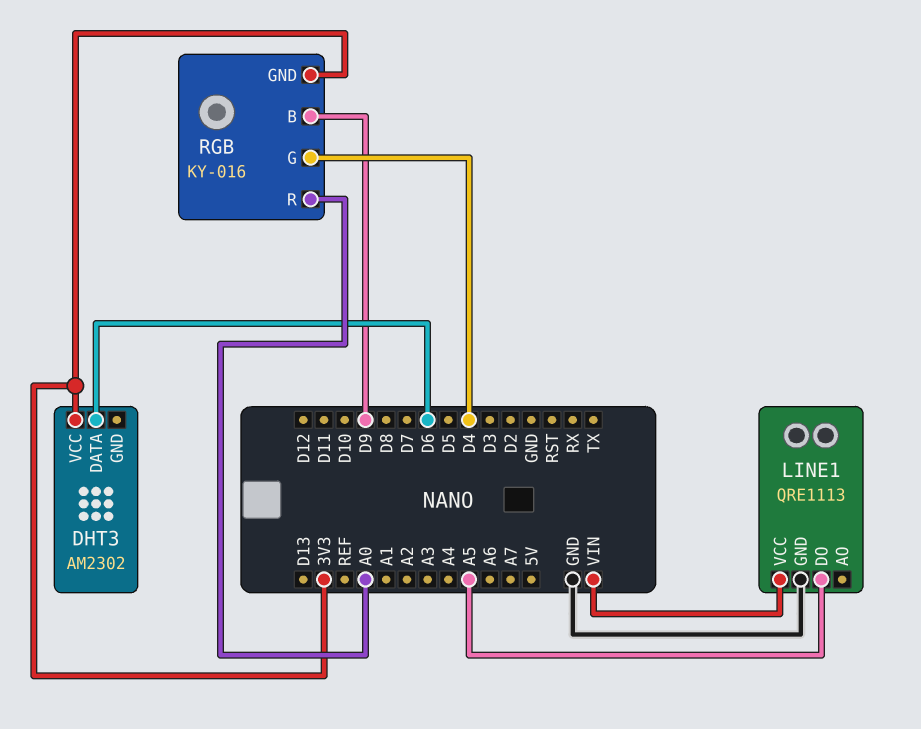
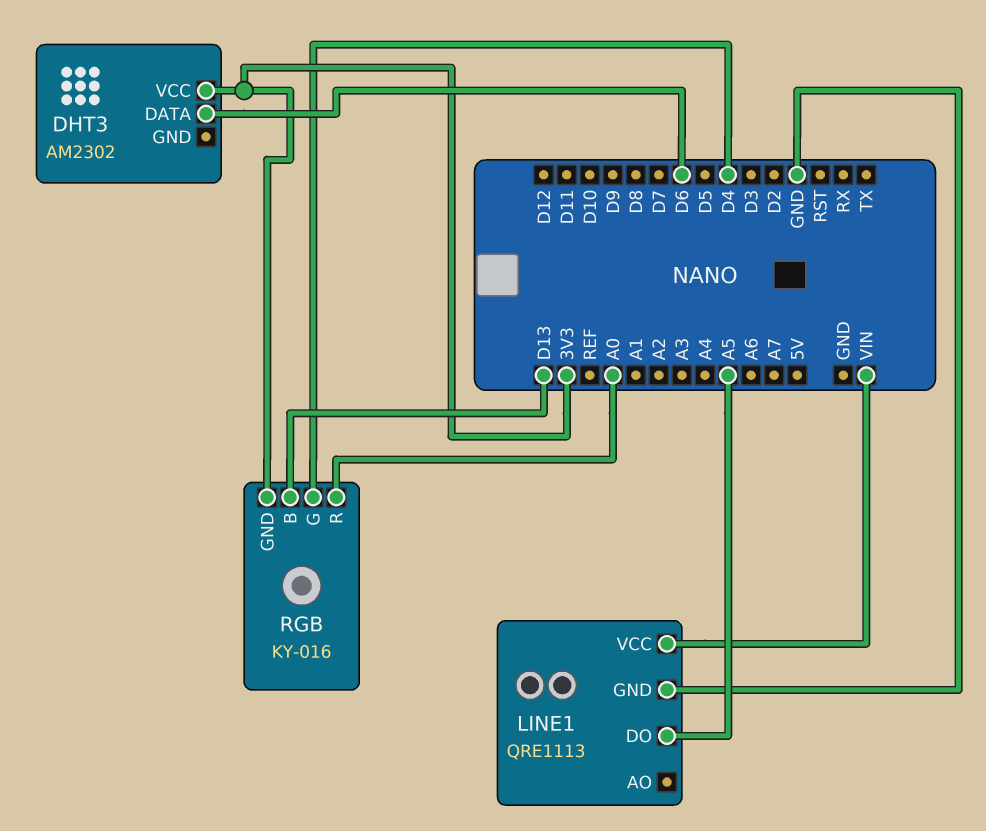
RGB pin B: D9 -> D13

